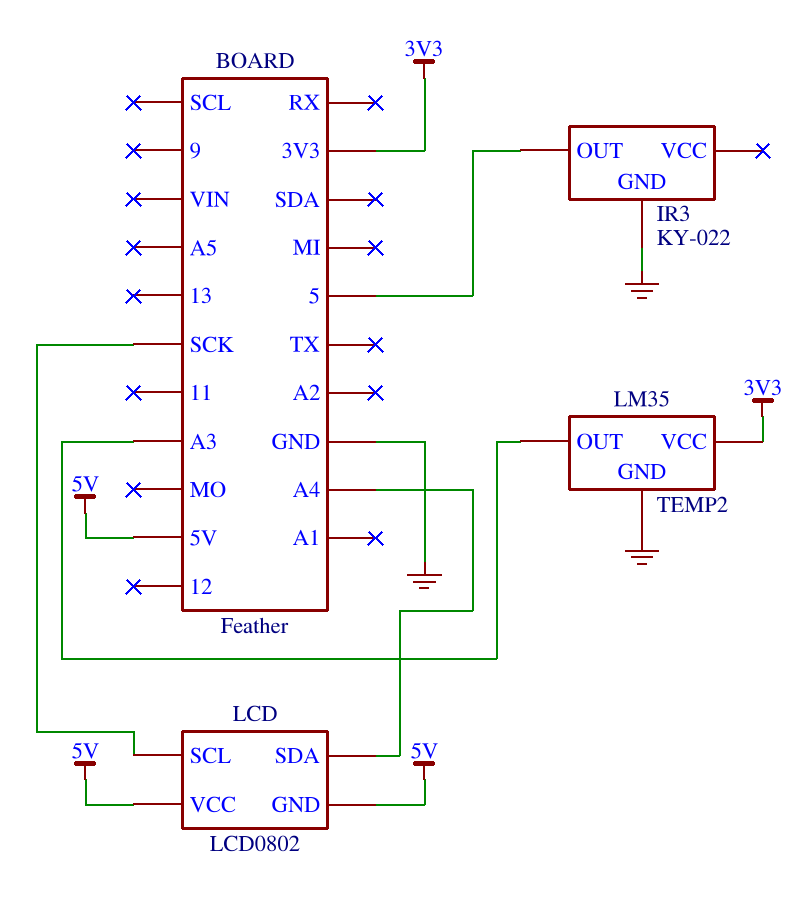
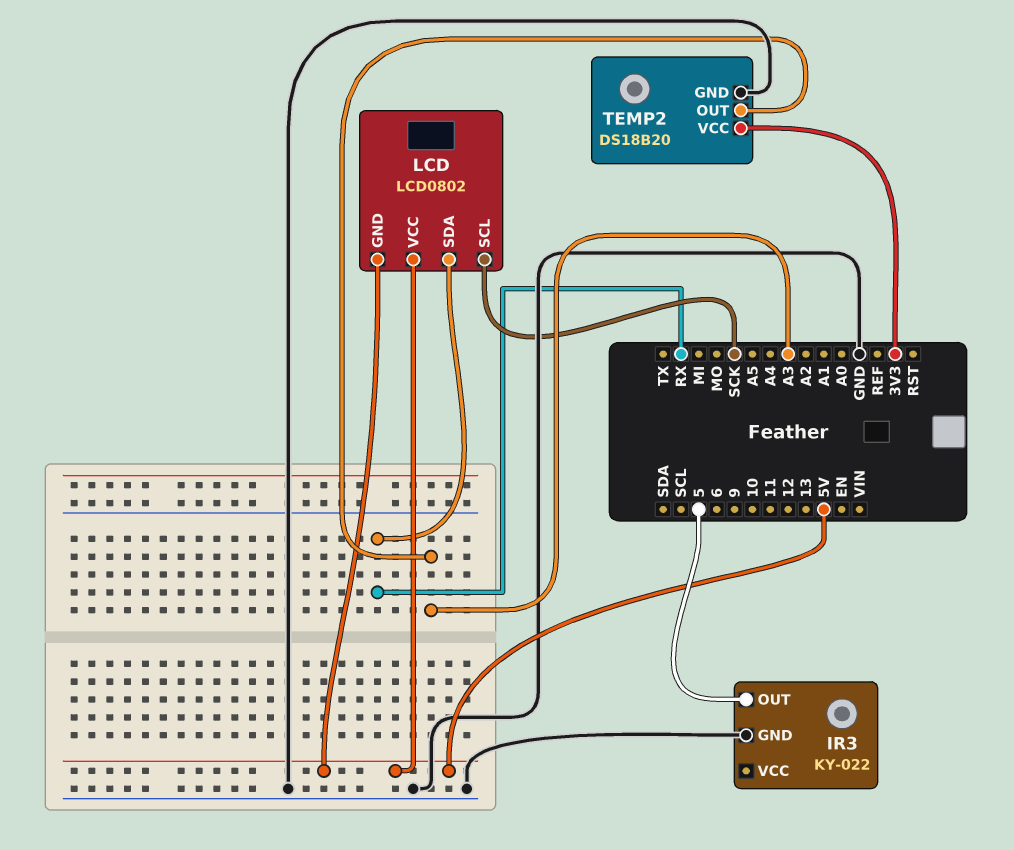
LCD pin SDA: A4 -> RX
TEMP2: LM35 -> DS18B20

